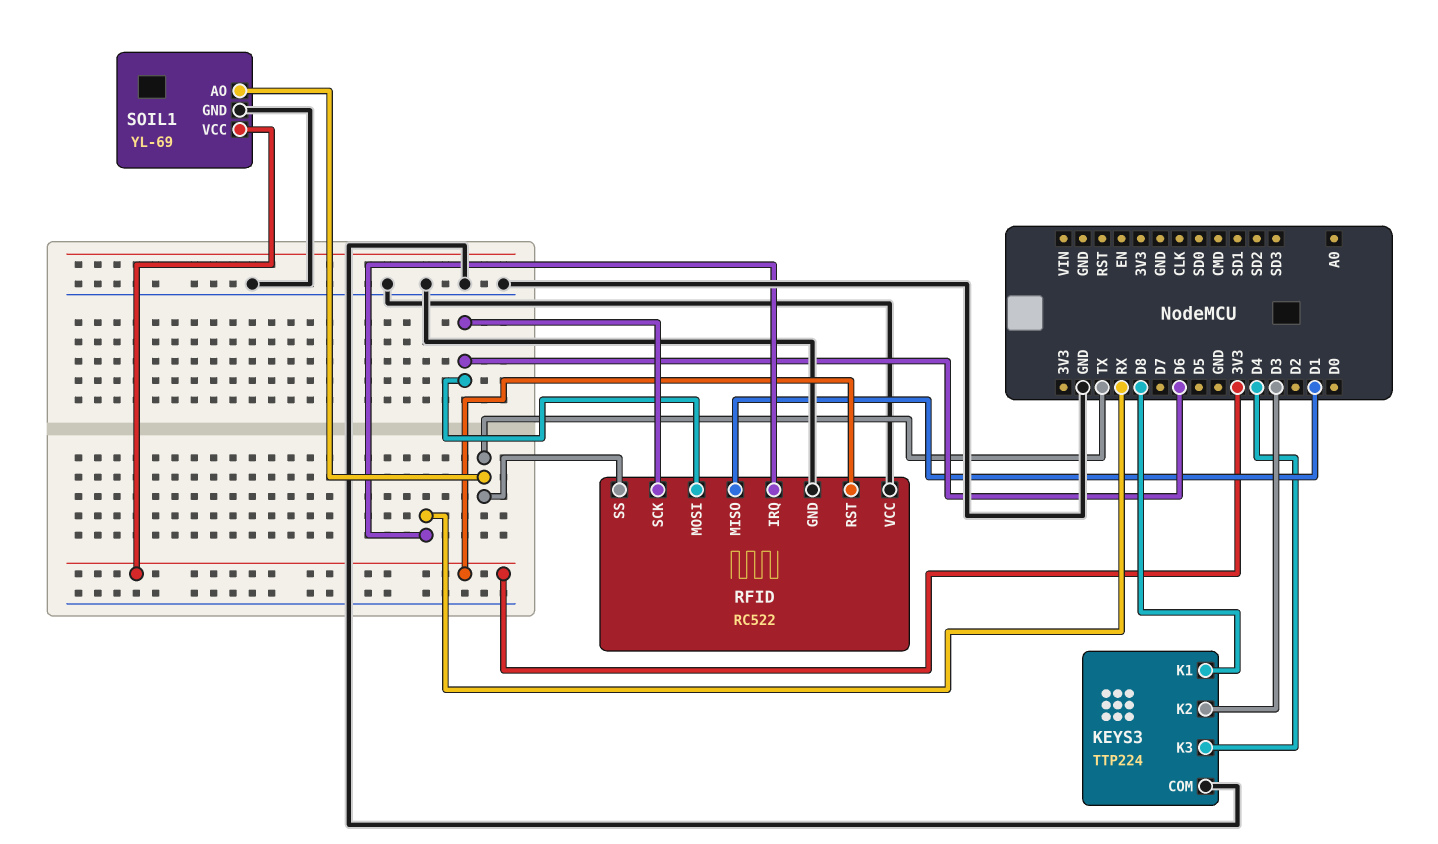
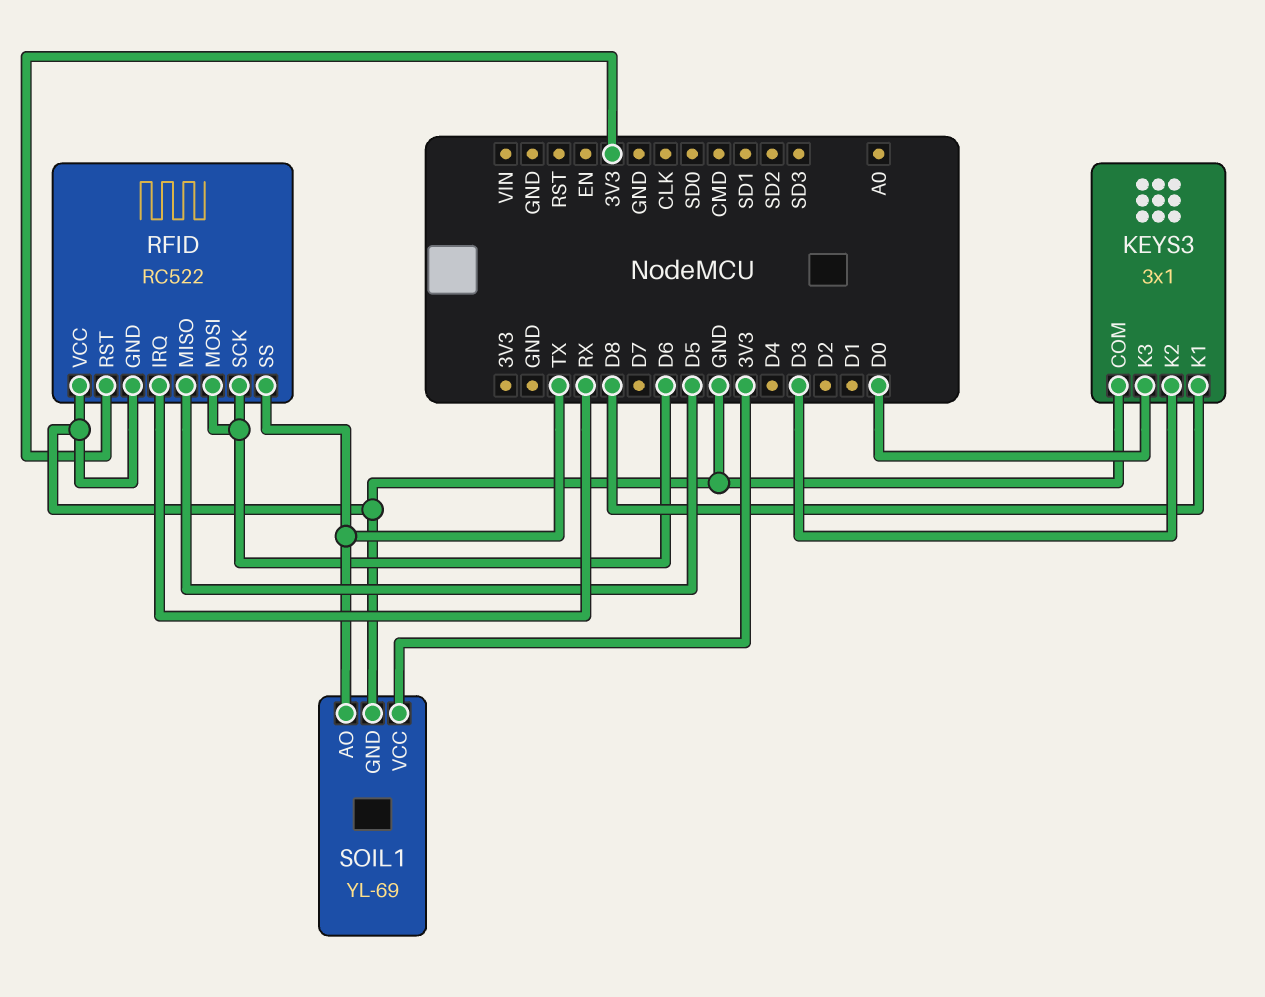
KEYS3: TTP224 -> 3x1
KEYS3 pin K3: D4 -> D0
RFID pin MISO: D1 -> D5

